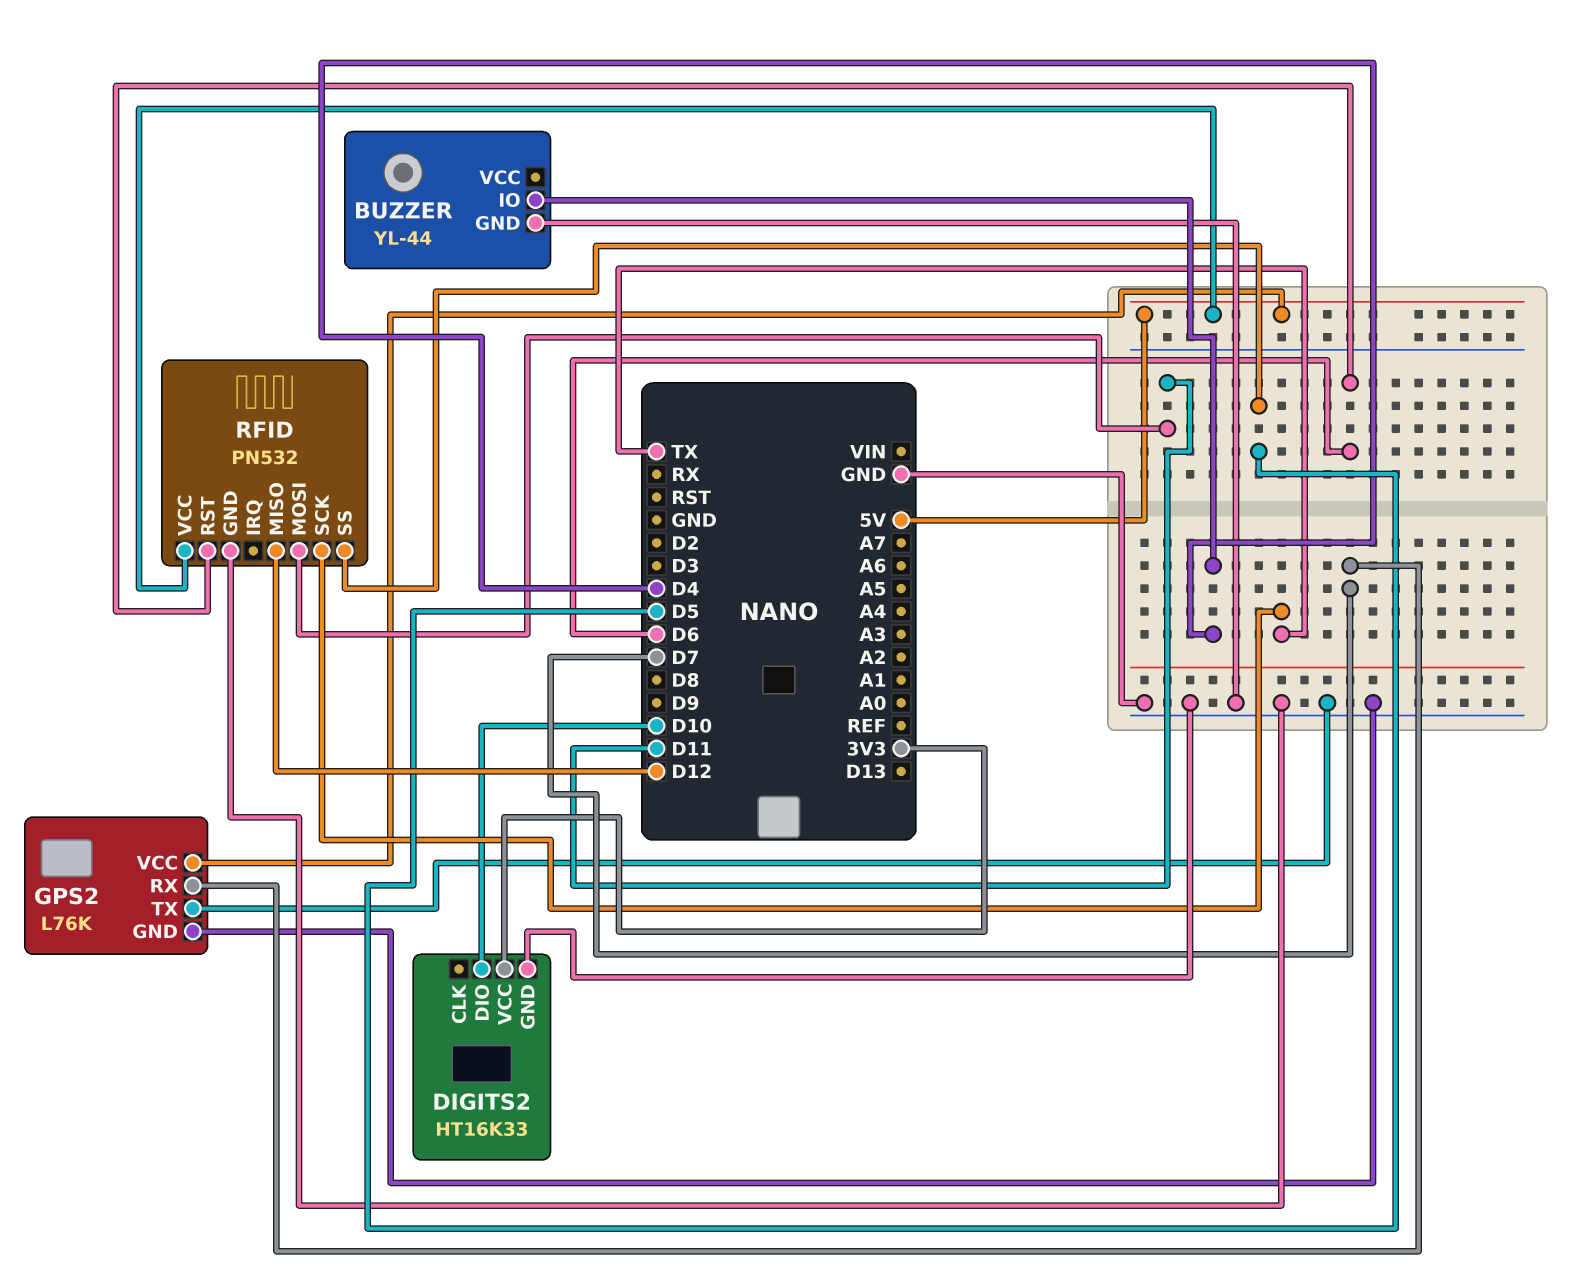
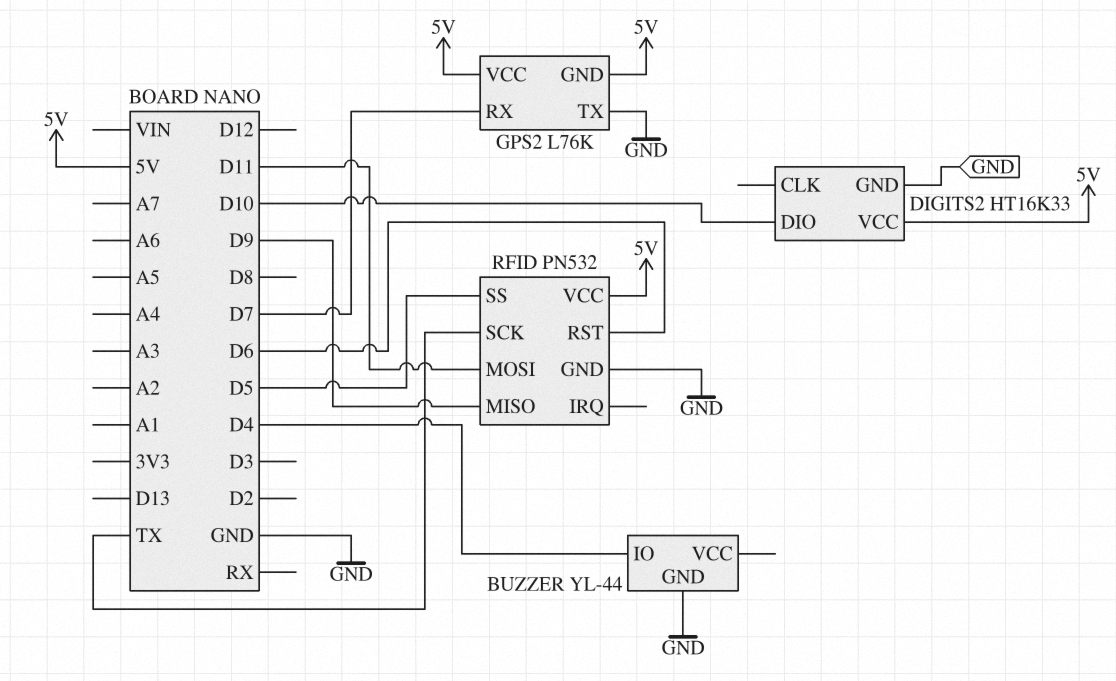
DIGITS2 pin VCC: 3V3 -> 5V
GPS2 pin GND: GND -> 5V
RFID pin MISO: D12 -> D9

